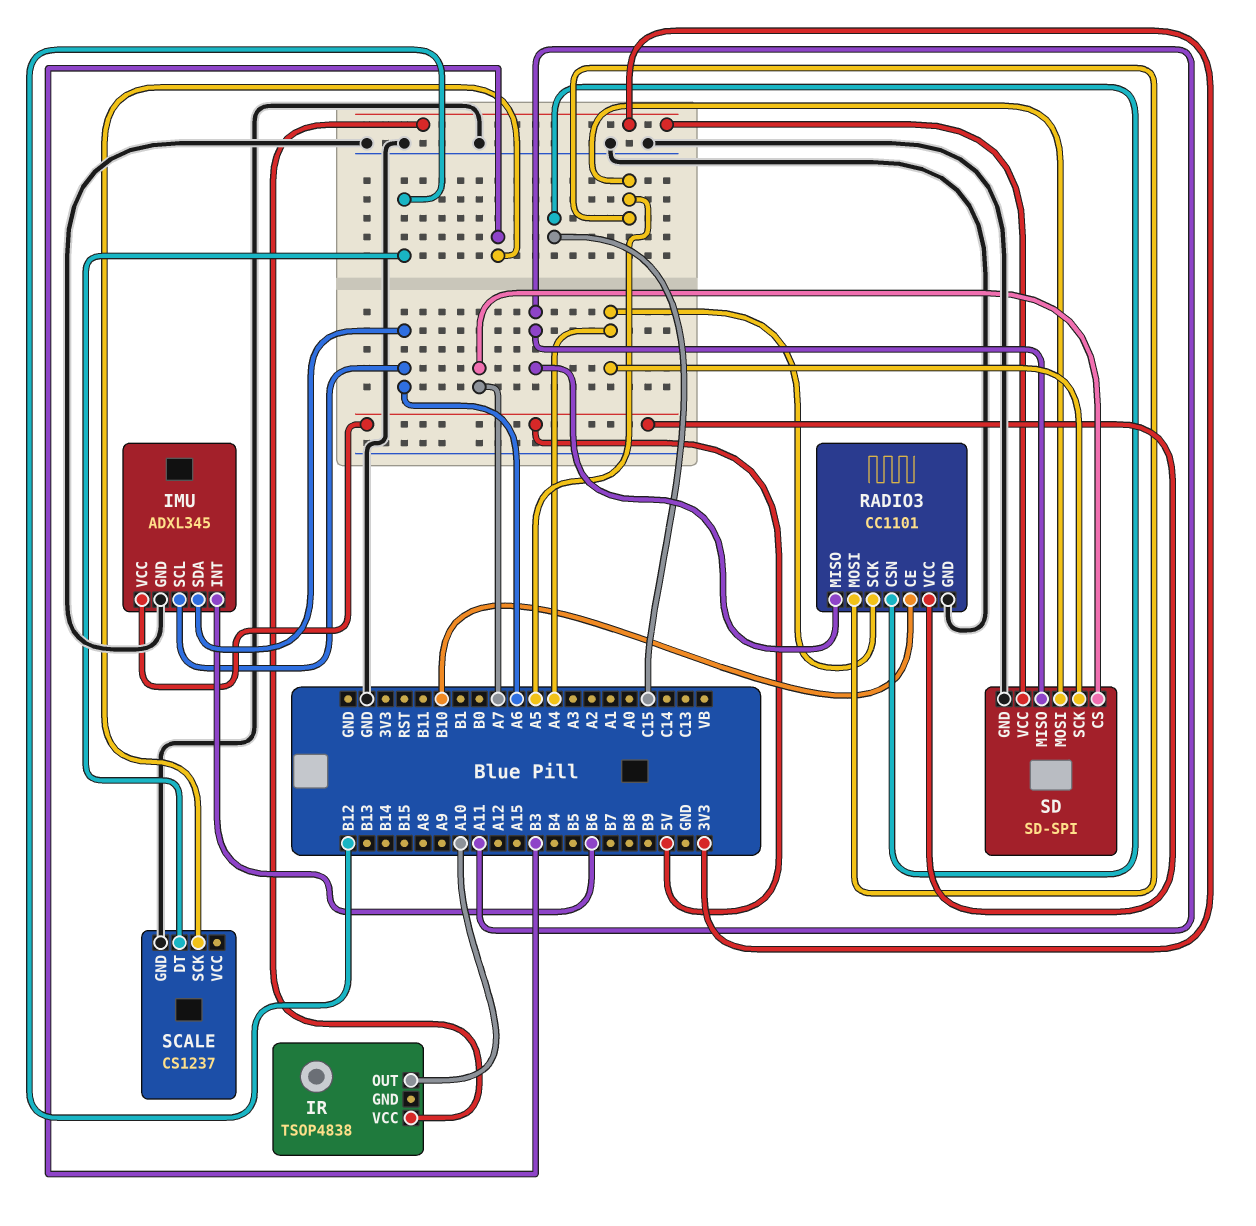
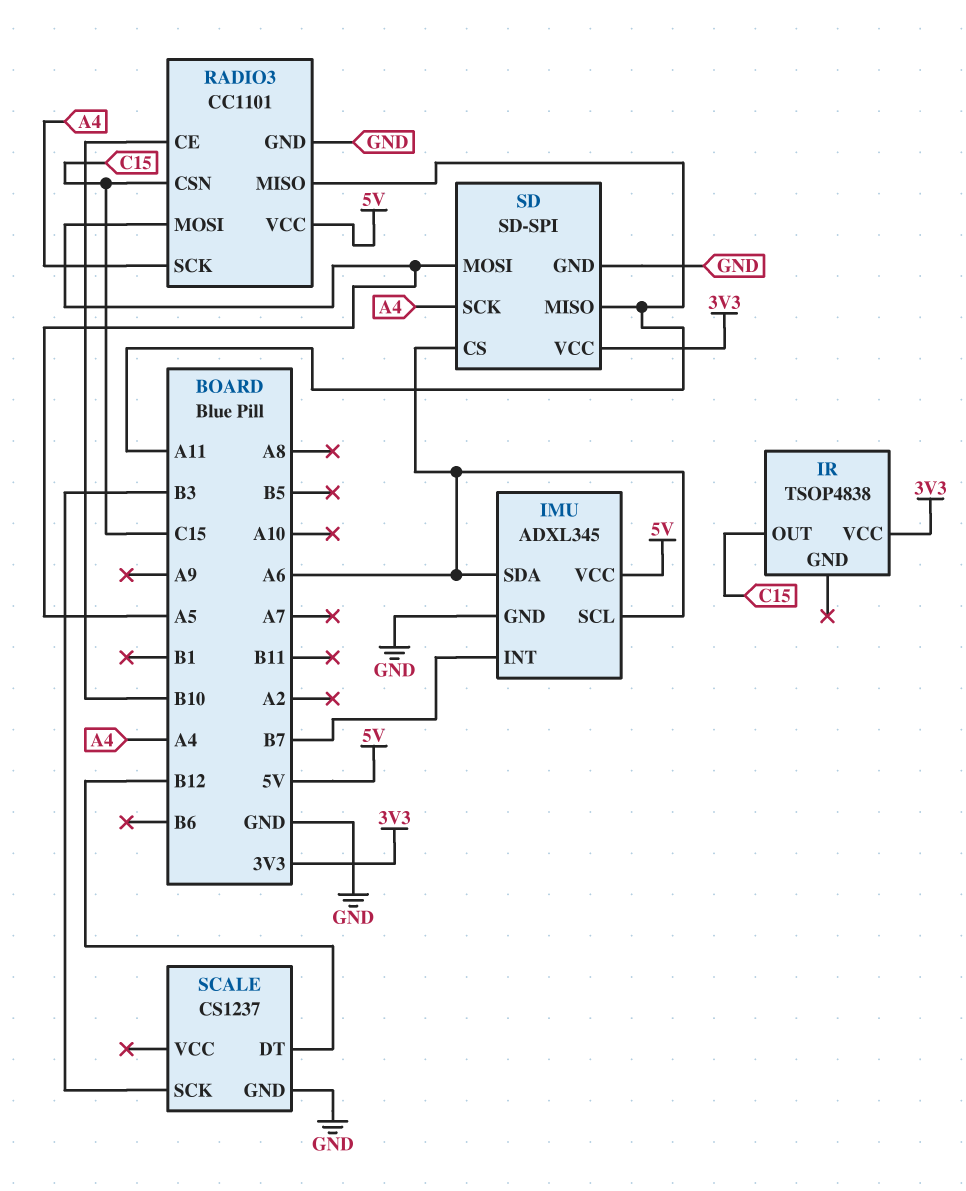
IMU pin INT: B6 -> B7
IR pin OUT: A10 -> C15
SD pin CS: A7 -> A6

